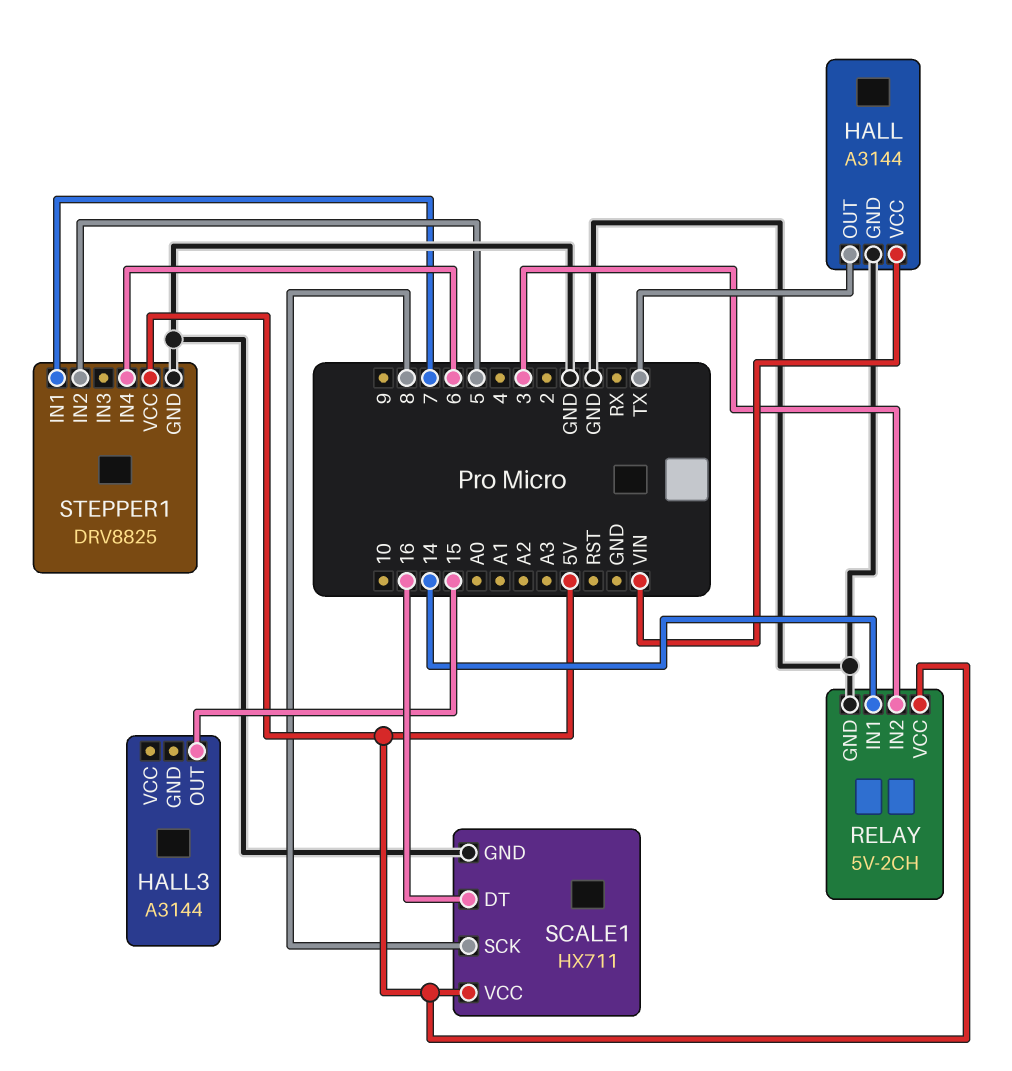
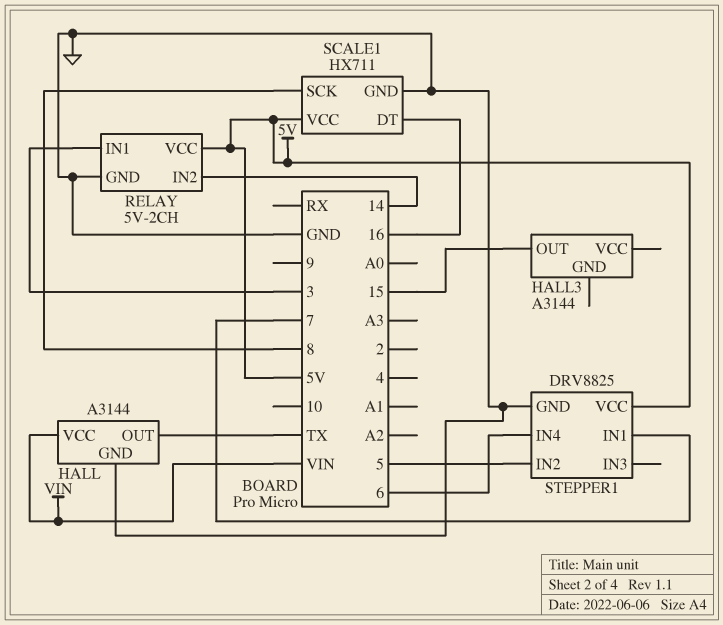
RELAY pin IN1: 14 -> 3
RELAY pin IN2: 3 -> 14

